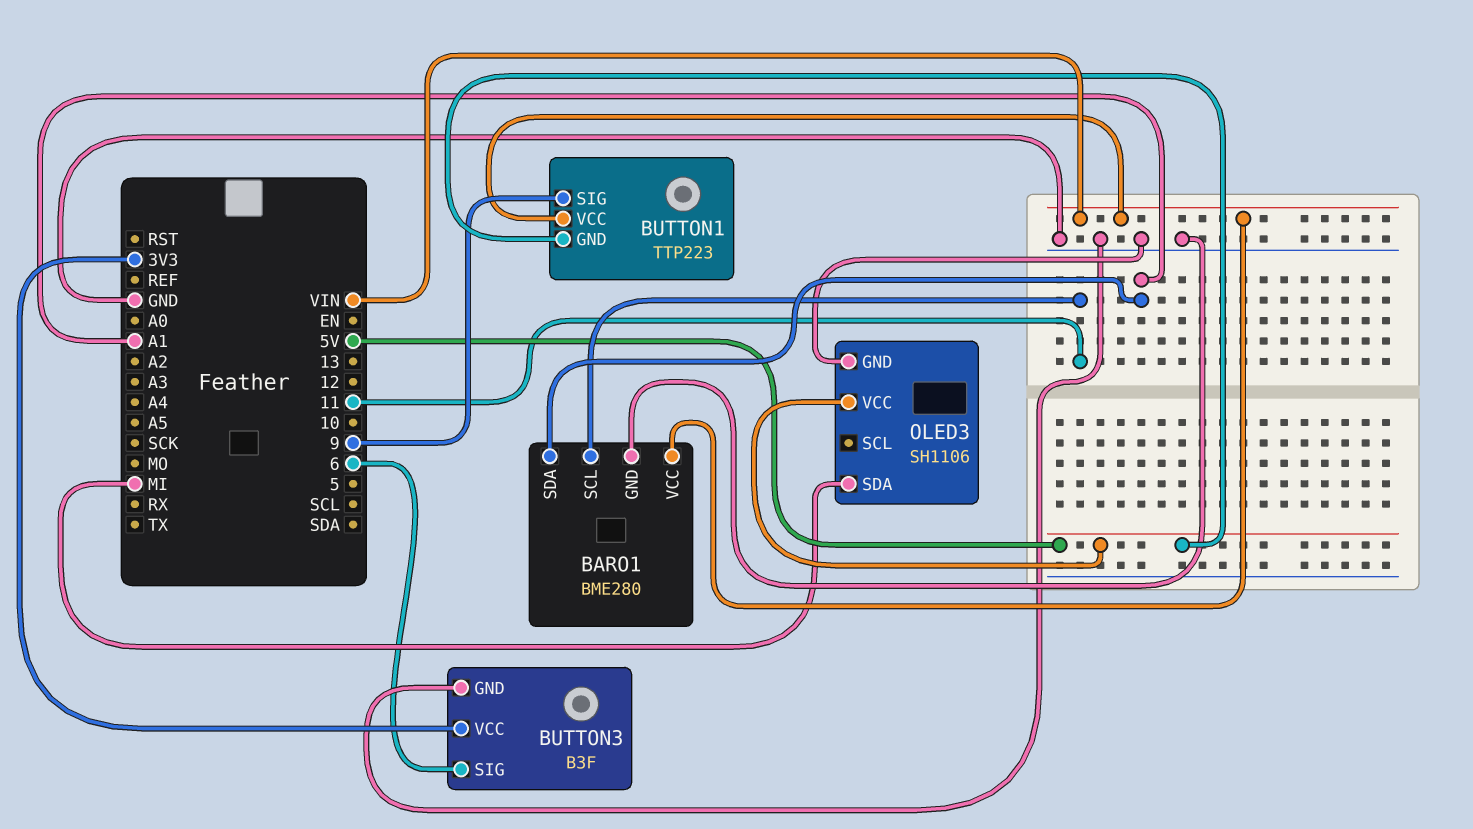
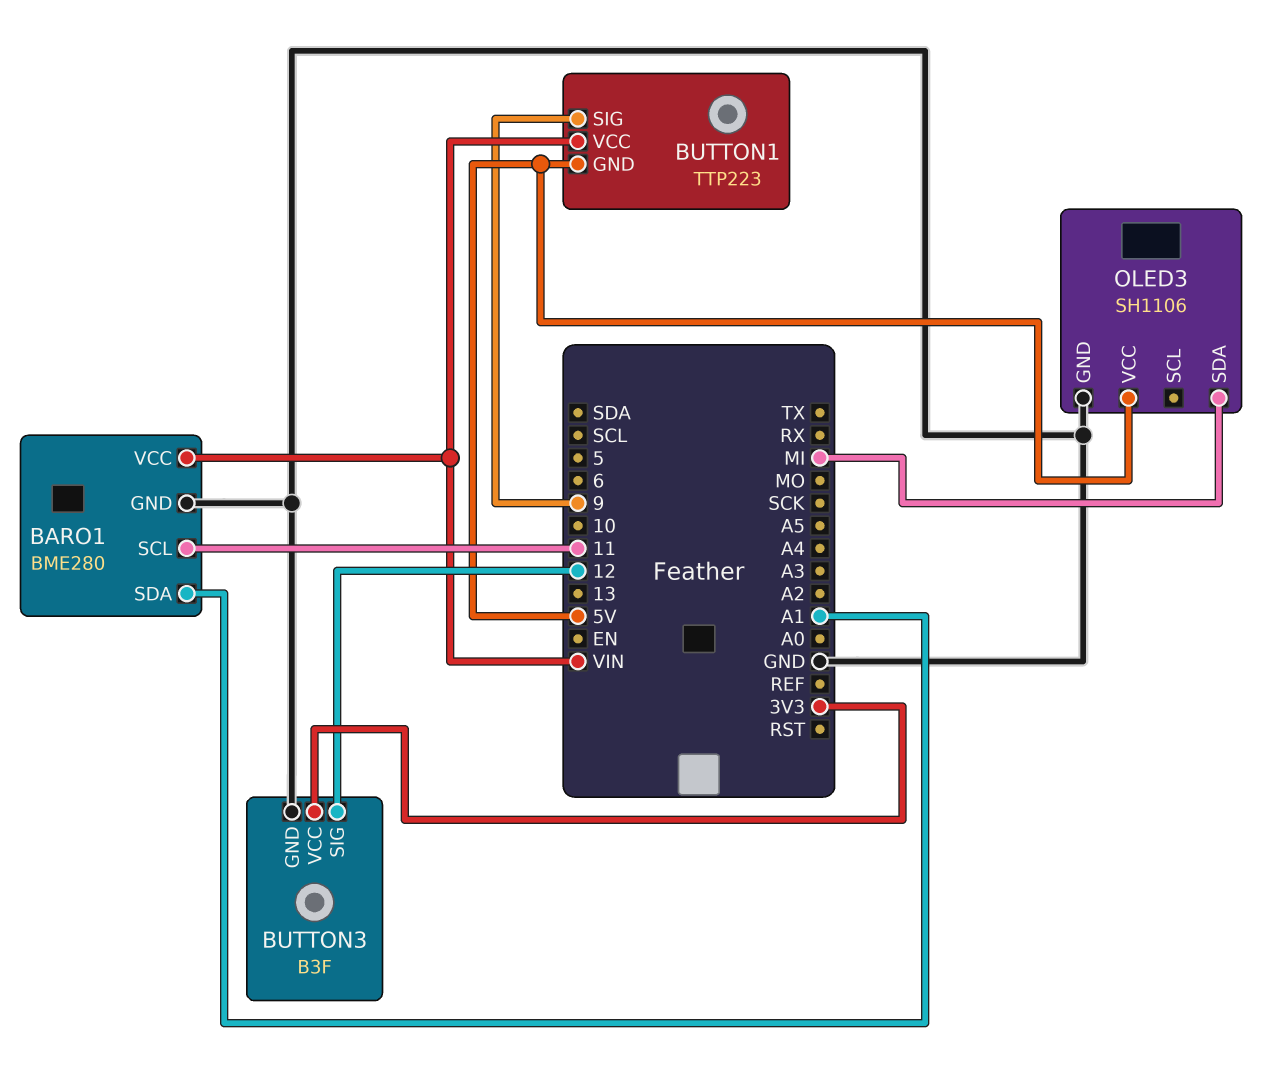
BUTTON3 pin SIG: 6 -> 12

